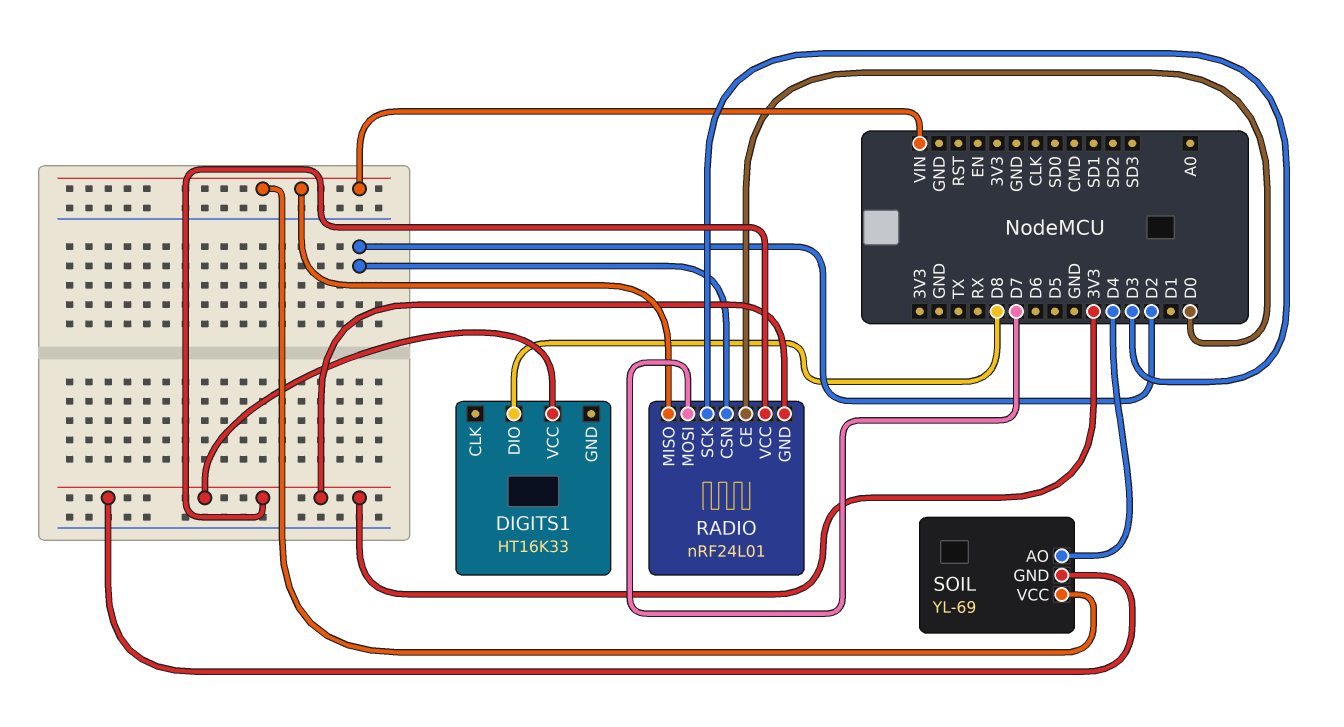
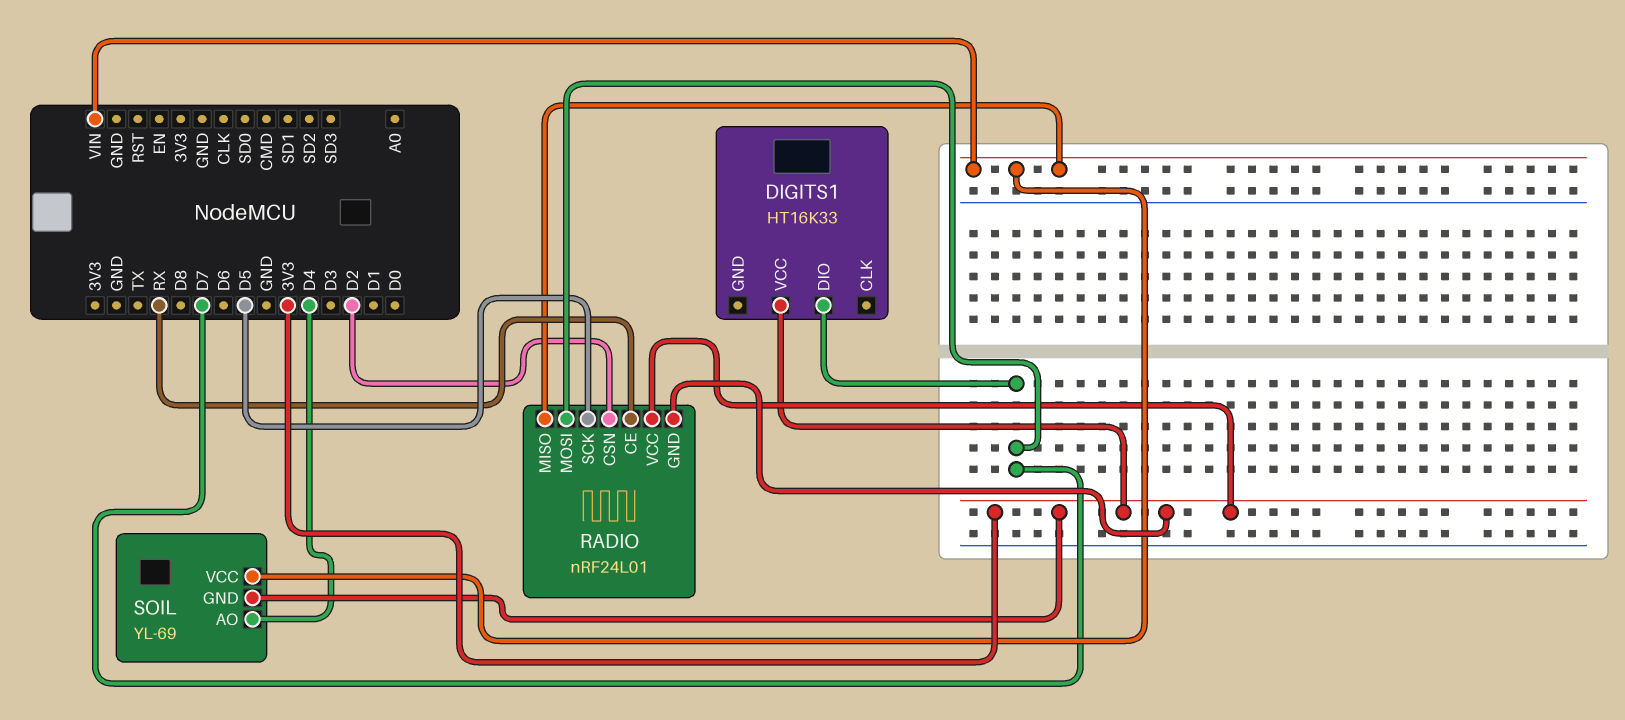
DIGITS1 pin DIO: D8 -> D7
RADIO pin CE: D0 -> RX
RADIO pin SCK: D3 -> D5

